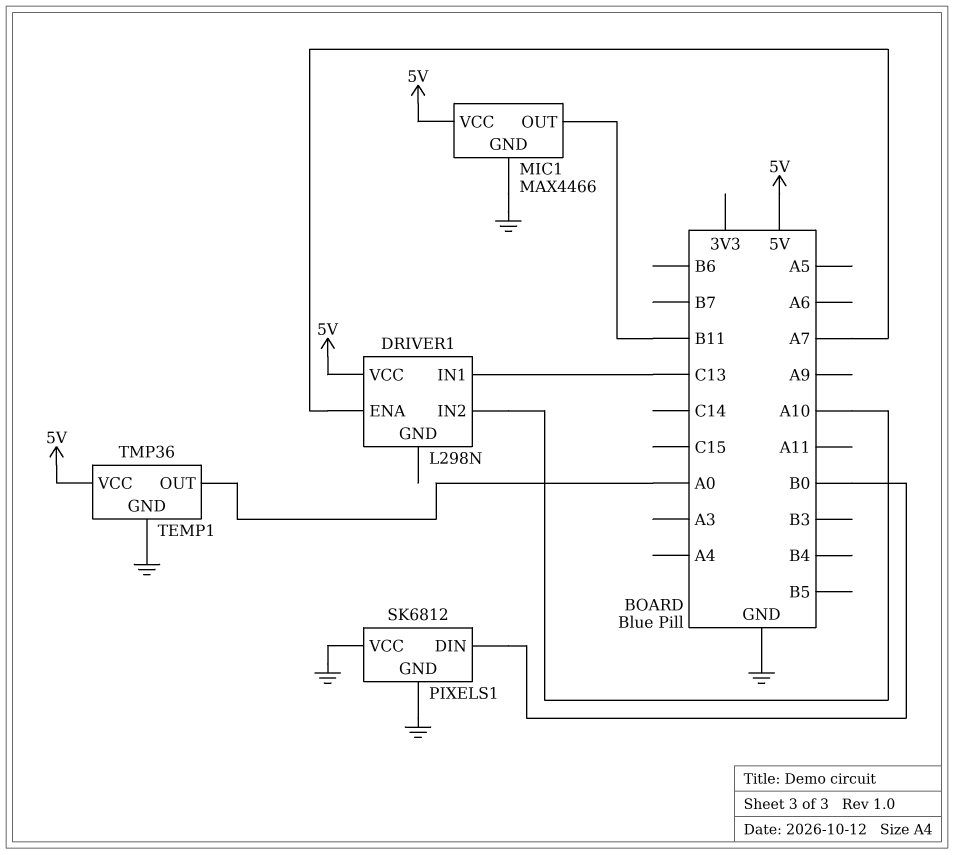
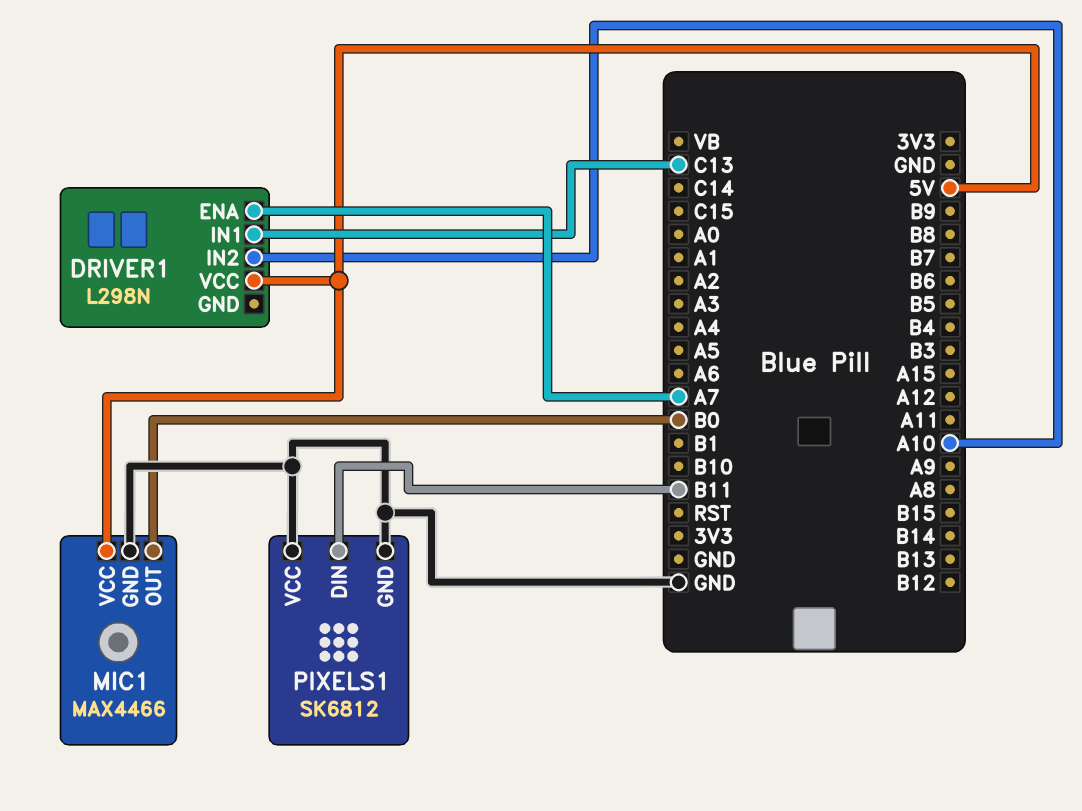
MIC1 pin OUT: B11 -> B0
PIXELS1 pin DIN: B0 -> B11
TEMP1: TMP36 -> none
TEMP1 pin GND: GND -> none
TEMP1 pin OUT: A0 -> none
TEMP1 pin VCC: 5V -> none

